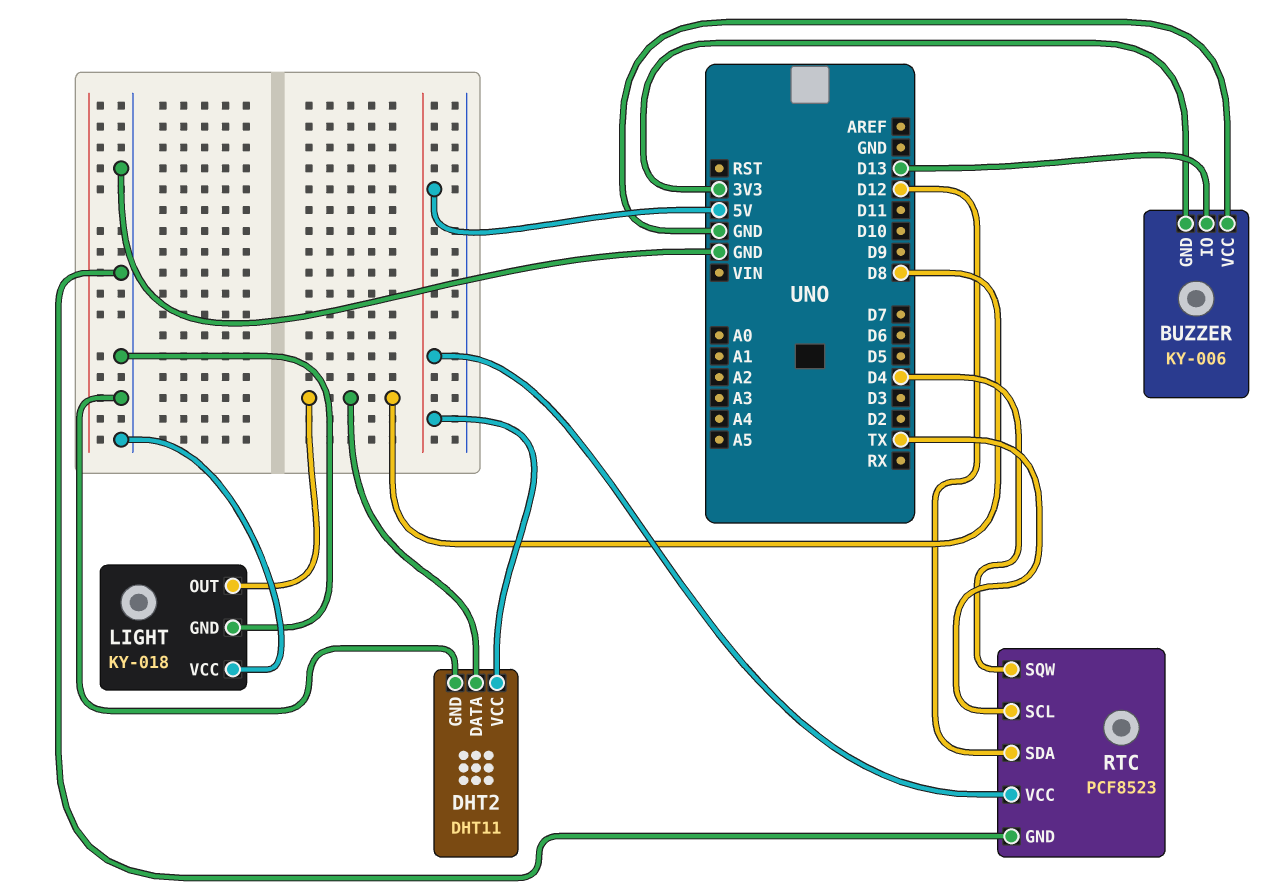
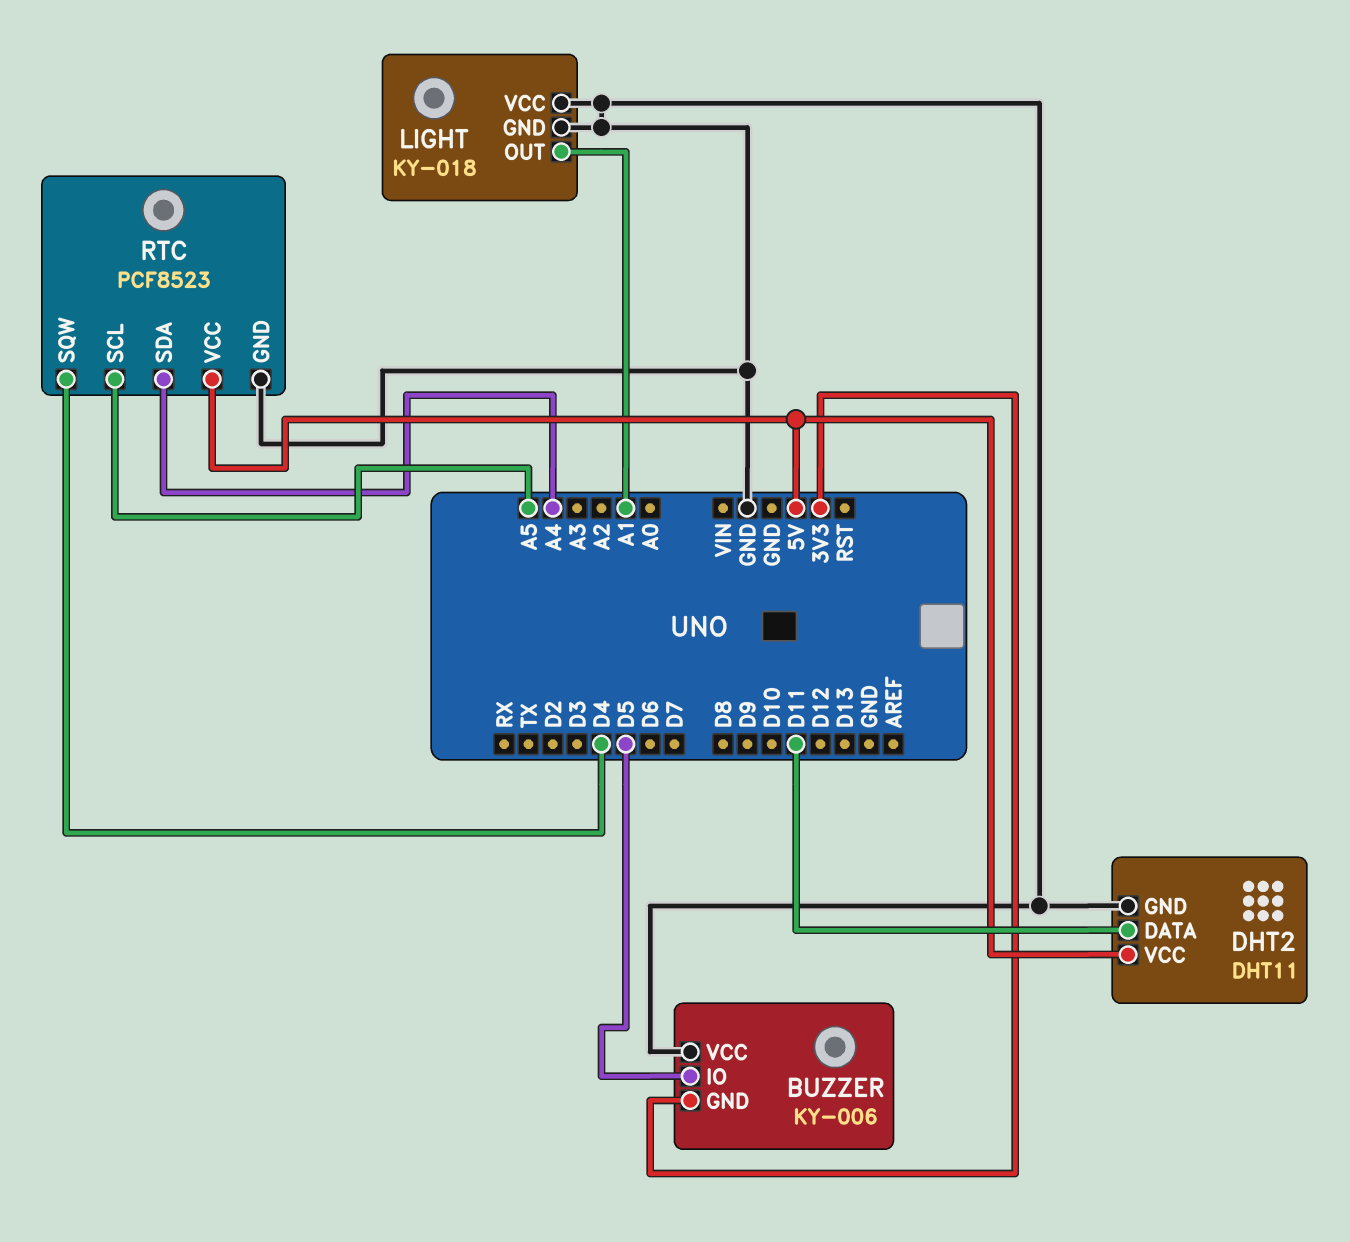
BUZZER pin IO: D13 -> D5
DHT2 pin DATA: D8 -> D11
LIGHT pin OUT: D8 -> A1
RTC pin SCL: TX -> A5
RTC pin SDA: D12 -> A4

